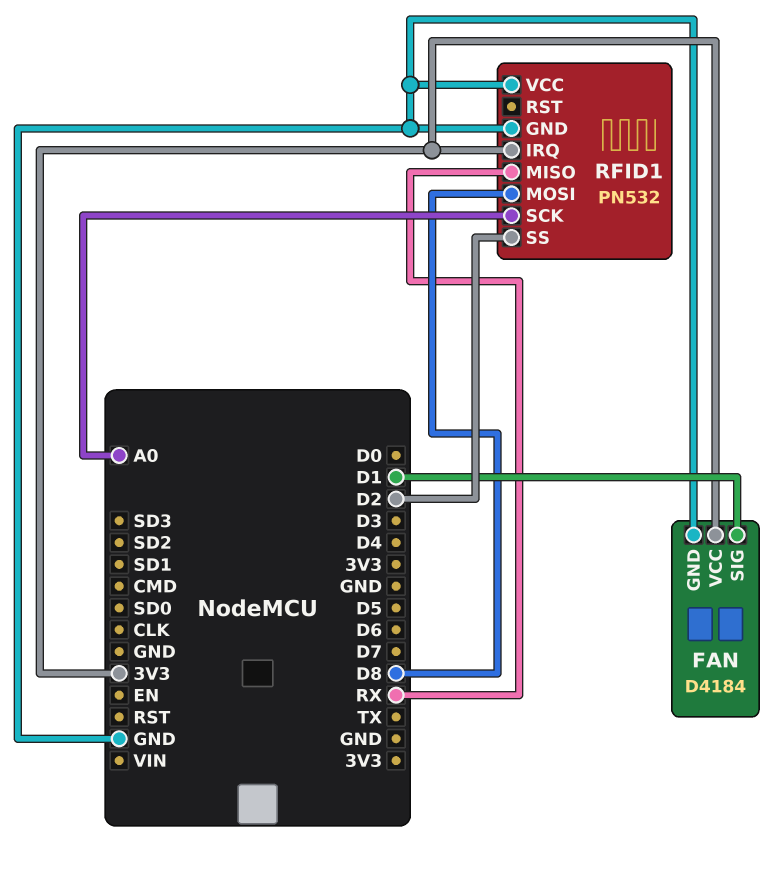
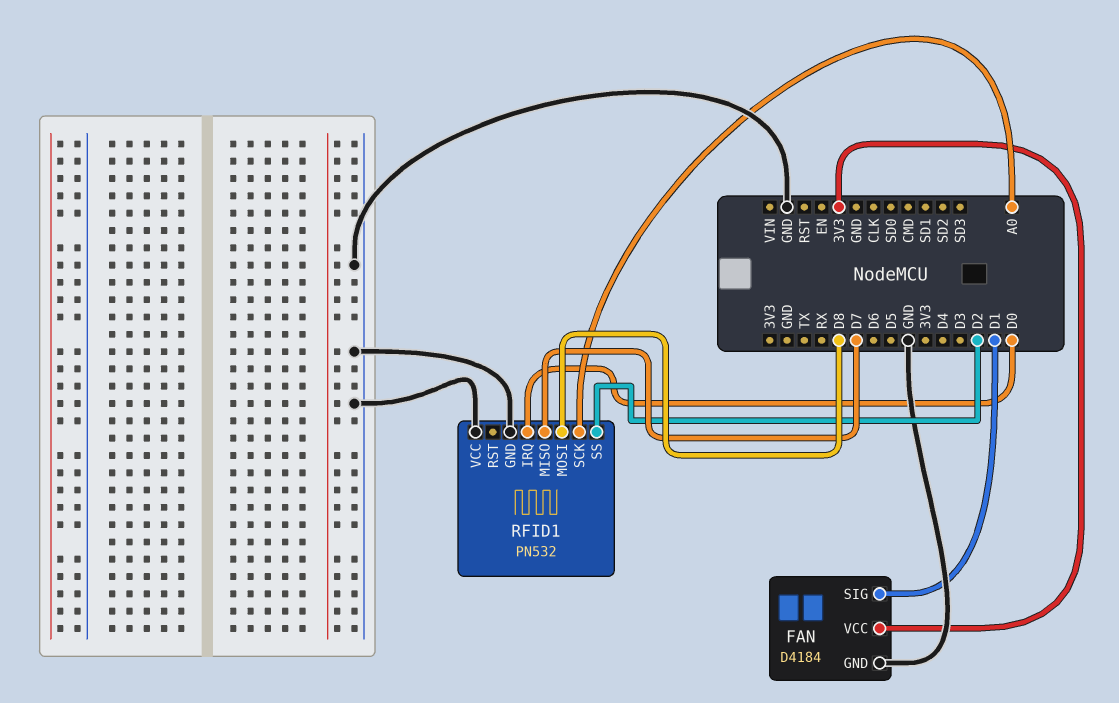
RFID1 pin IRQ: 3V3 -> D0
RFID1 pin MISO: RX -> D7

